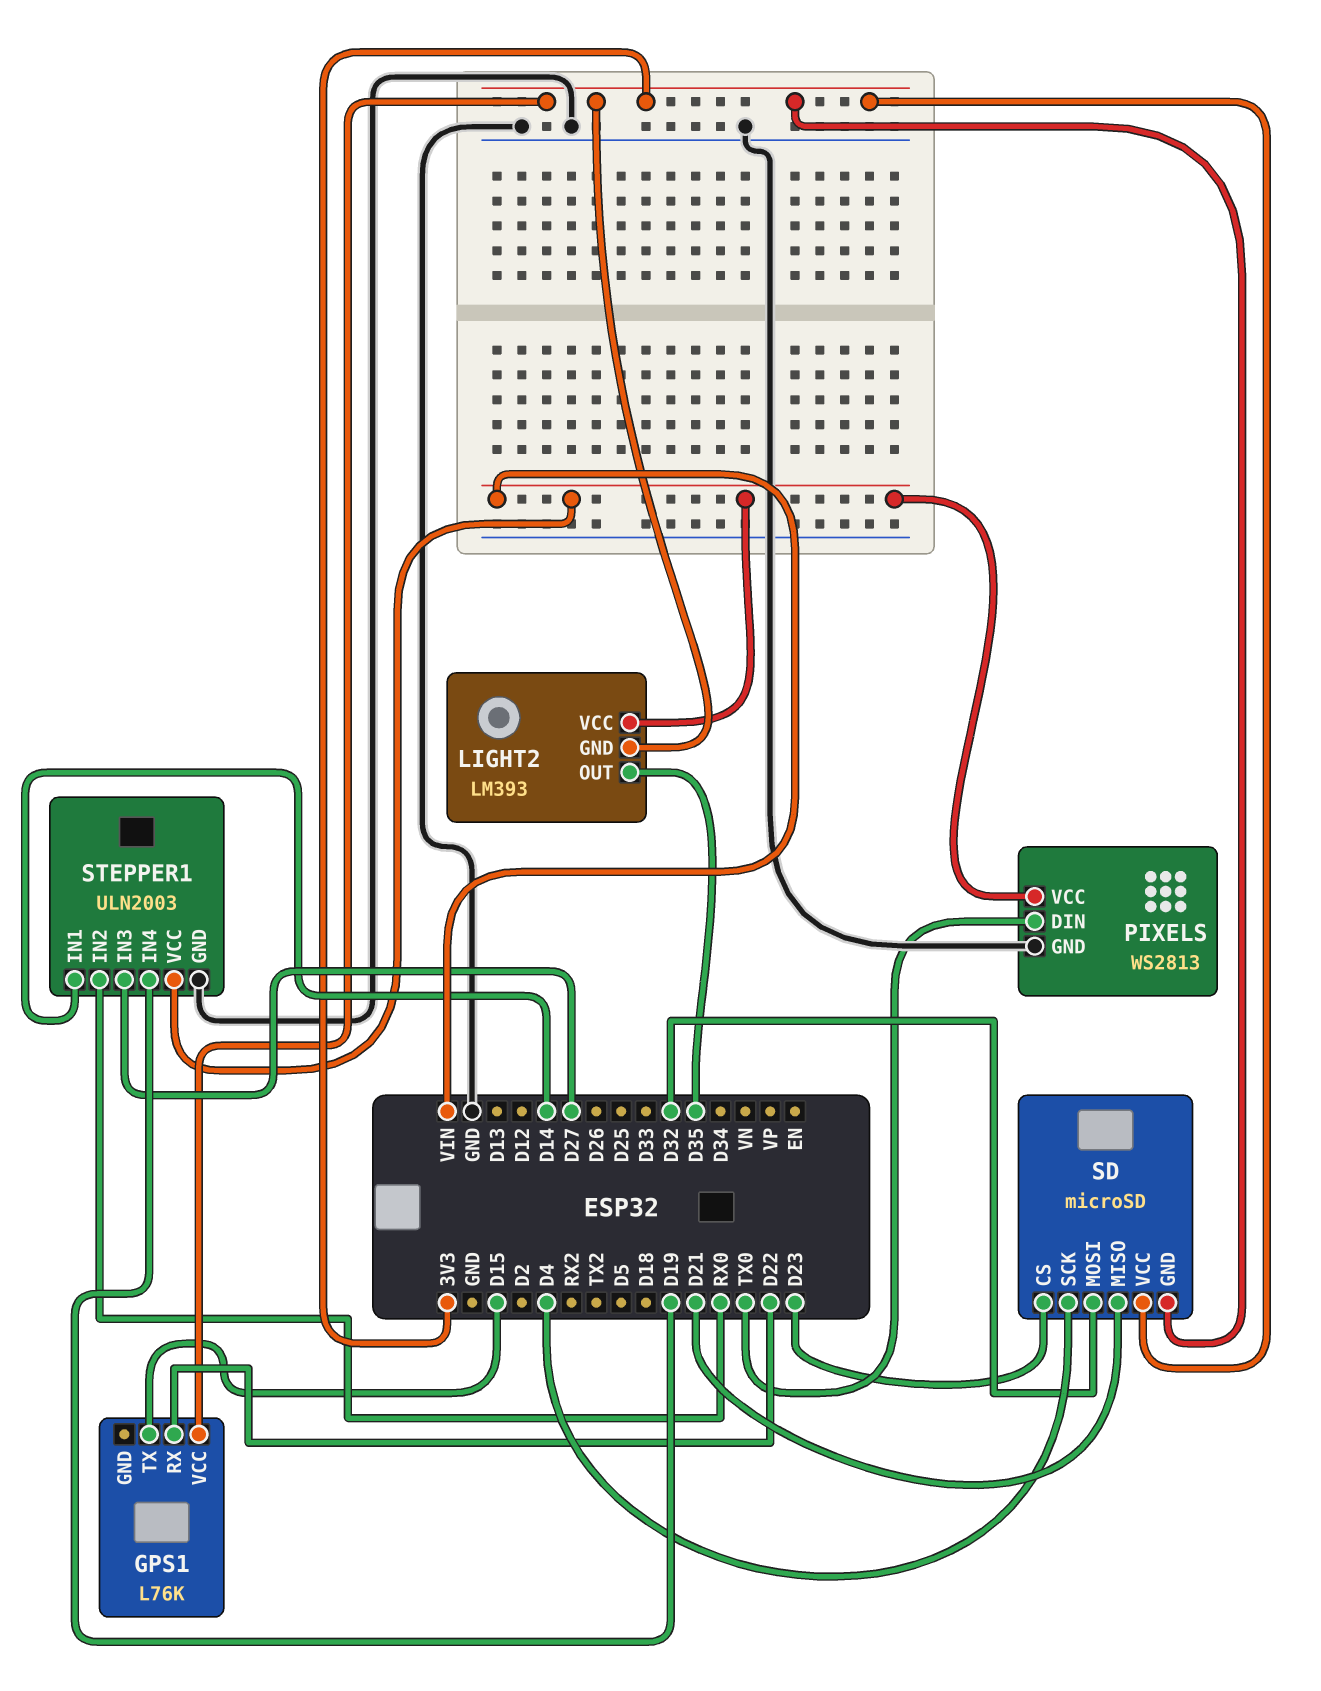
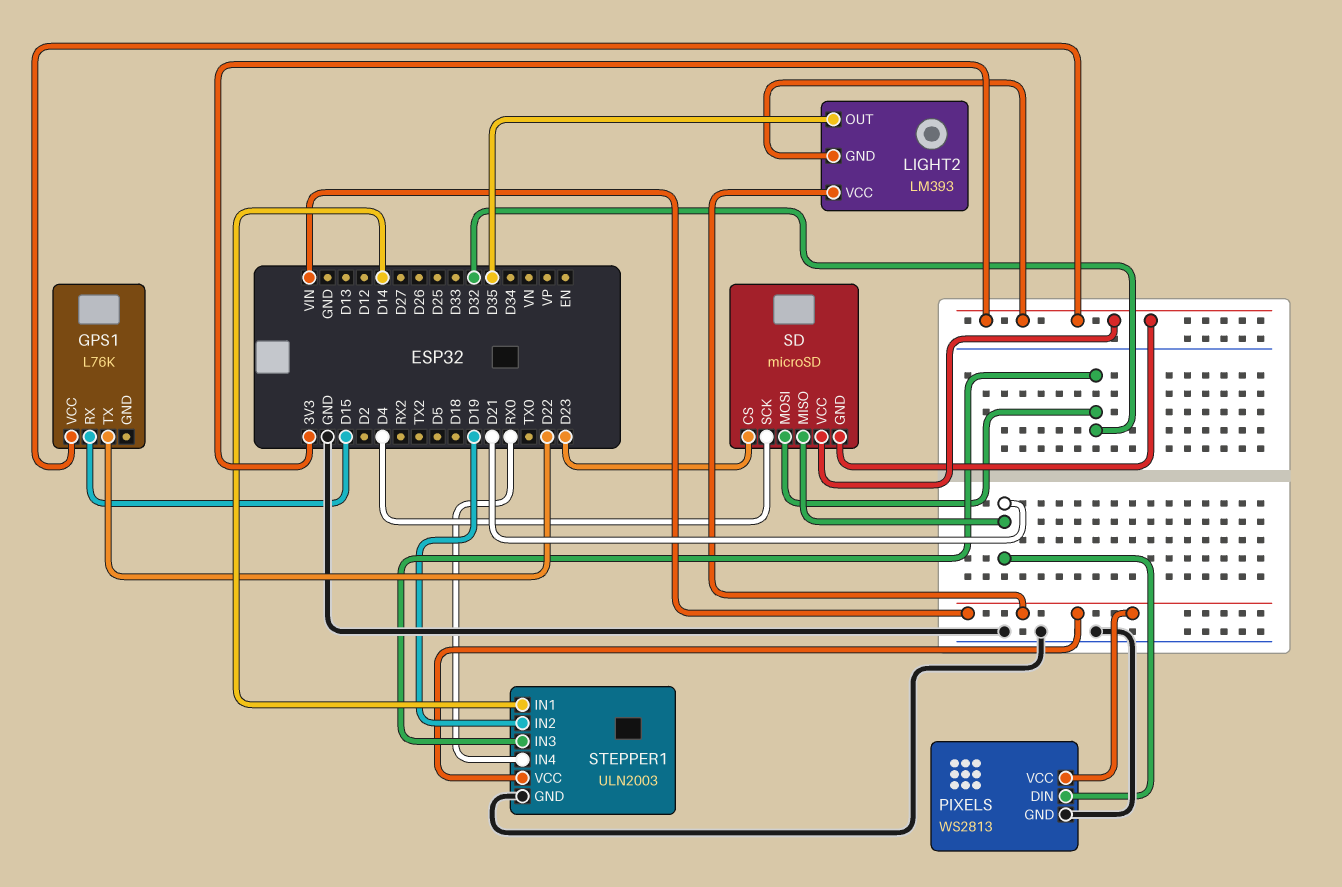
GPS1 pin RX: D22 -> D15
GPS1 pin TX: D15 -> D22
PIXELS pin DIN: TX0 -> D21
STEPPER1 pin IN2: RX0 -> D19
STEPPER1 pin IN3: D27 -> D32
STEPPER1 pin IN4: D19 -> RX0

